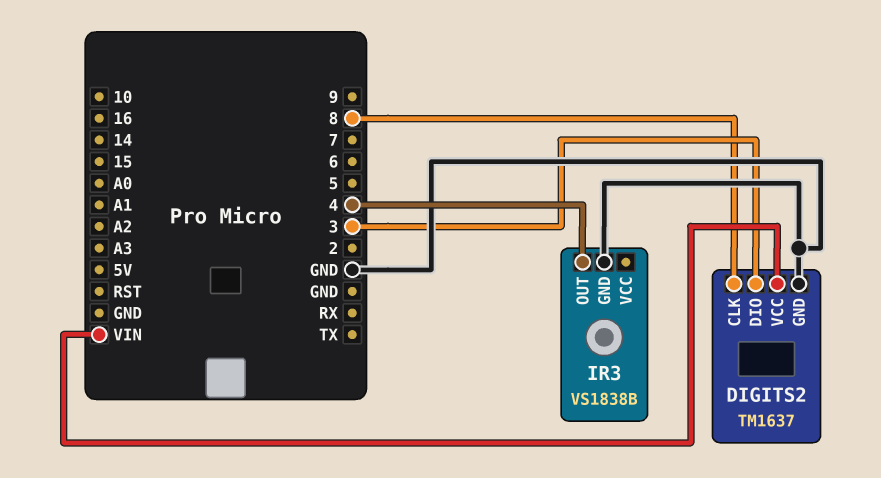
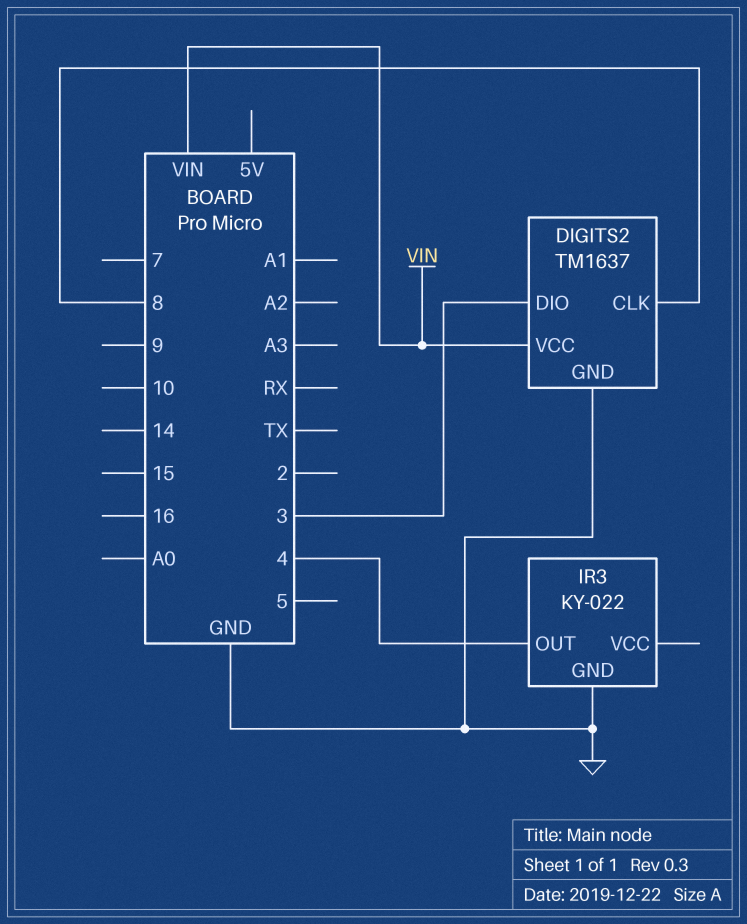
IR3: VS1838B -> KY-022

